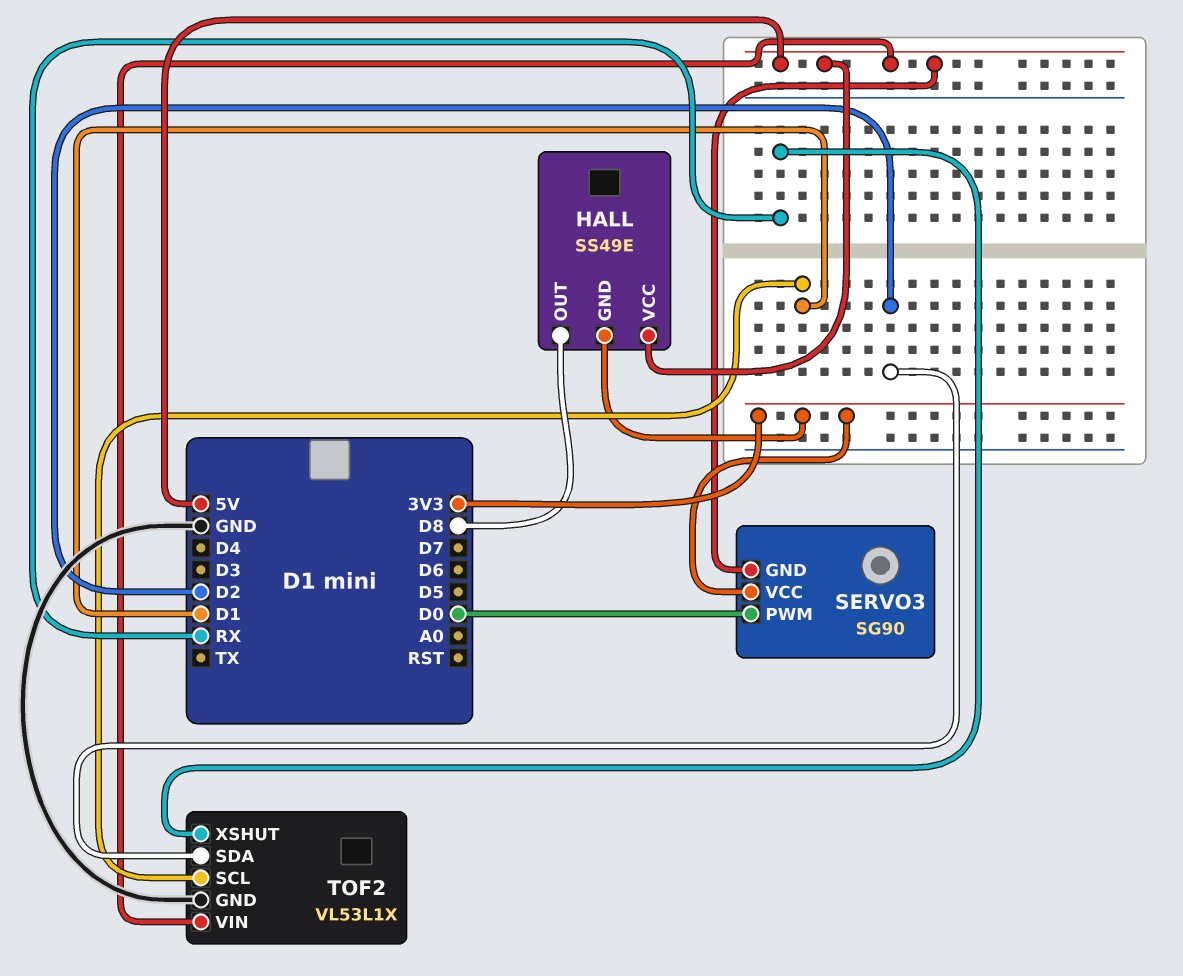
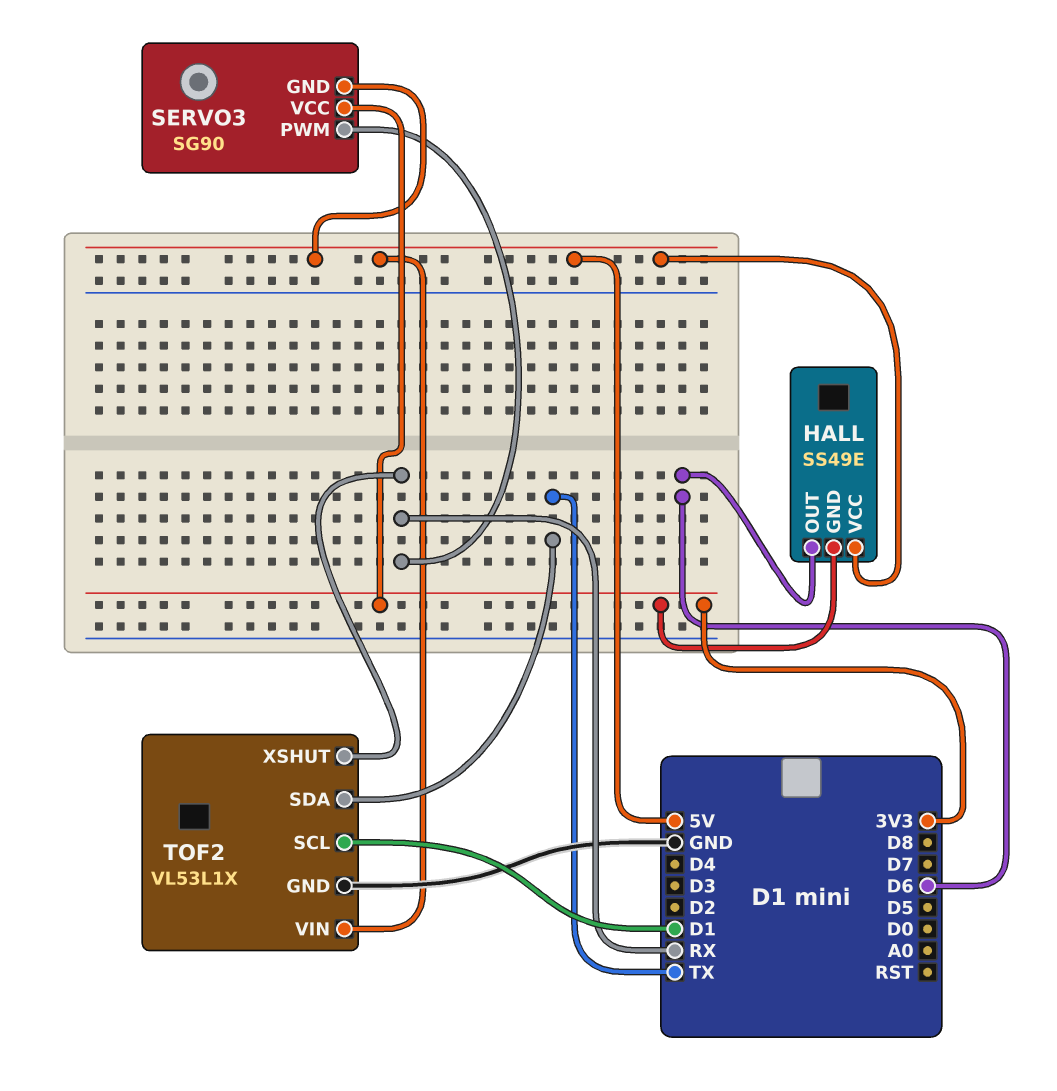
HALL pin OUT: D8 -> D6
SERVO3 pin PWM: D0 -> RX
TOF2 pin SDA: D2 -> TX

